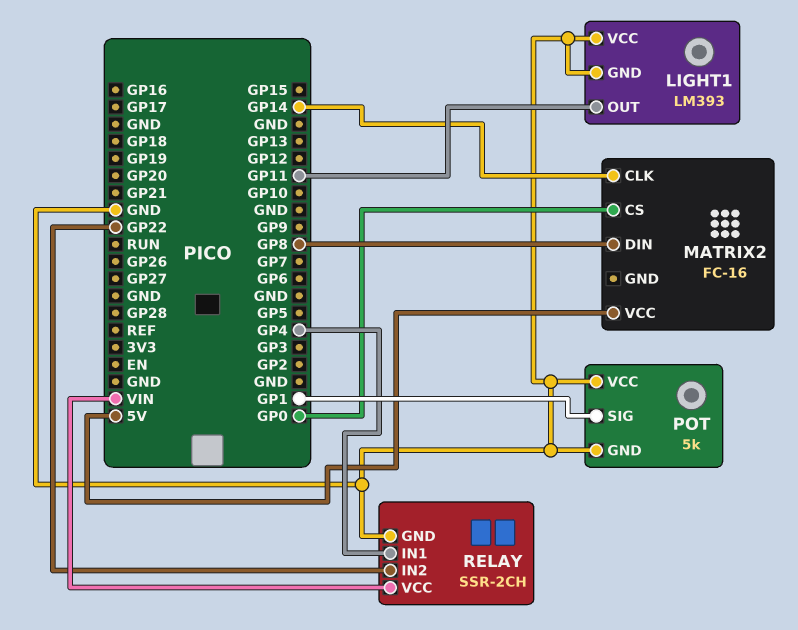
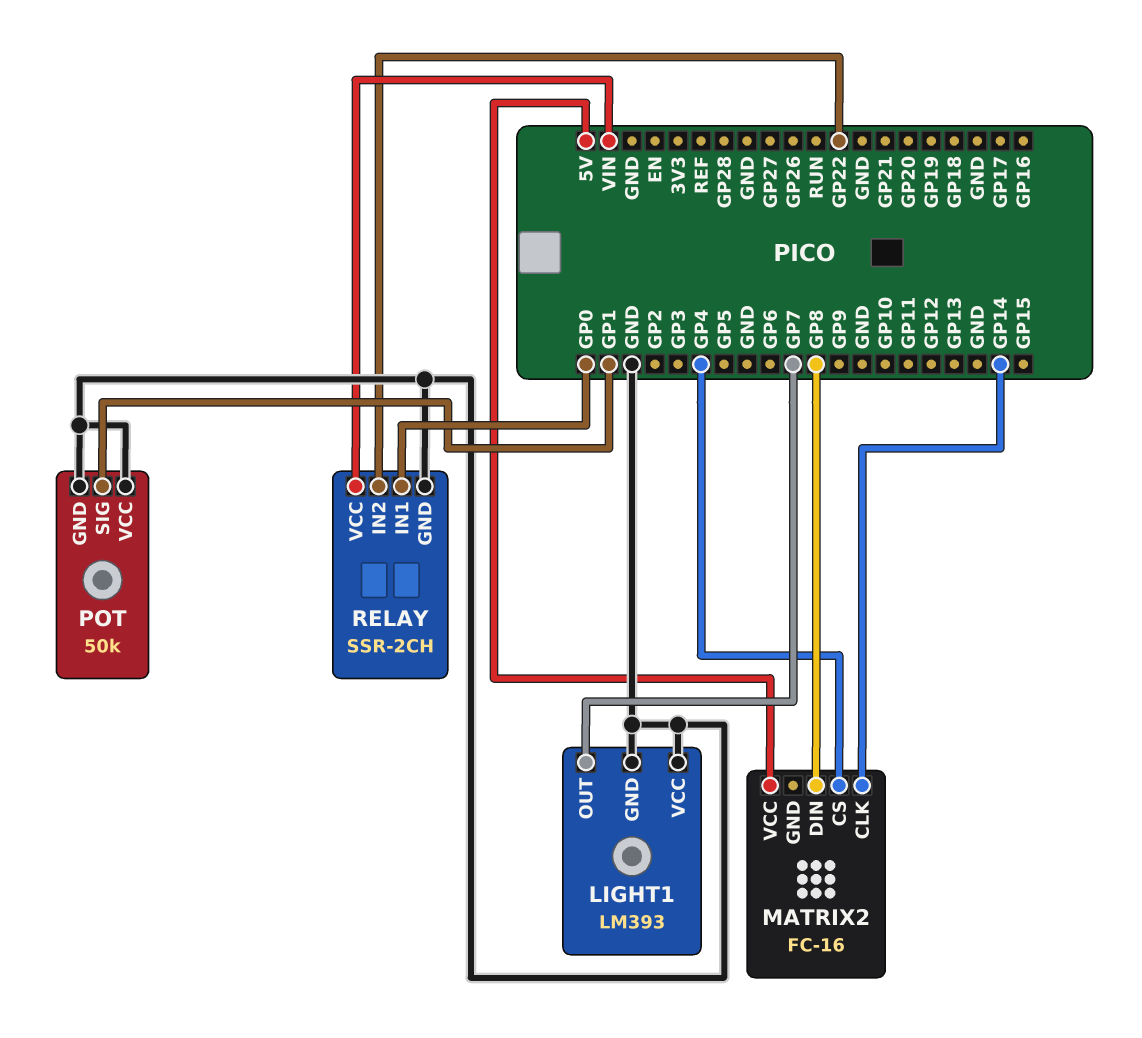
LIGHT1 pin OUT: GP11 -> GP7
MATRIX2 pin CS: GP0 -> GP4
POT: 5k -> 50k
RELAY pin IN1: GP4 -> GP0

